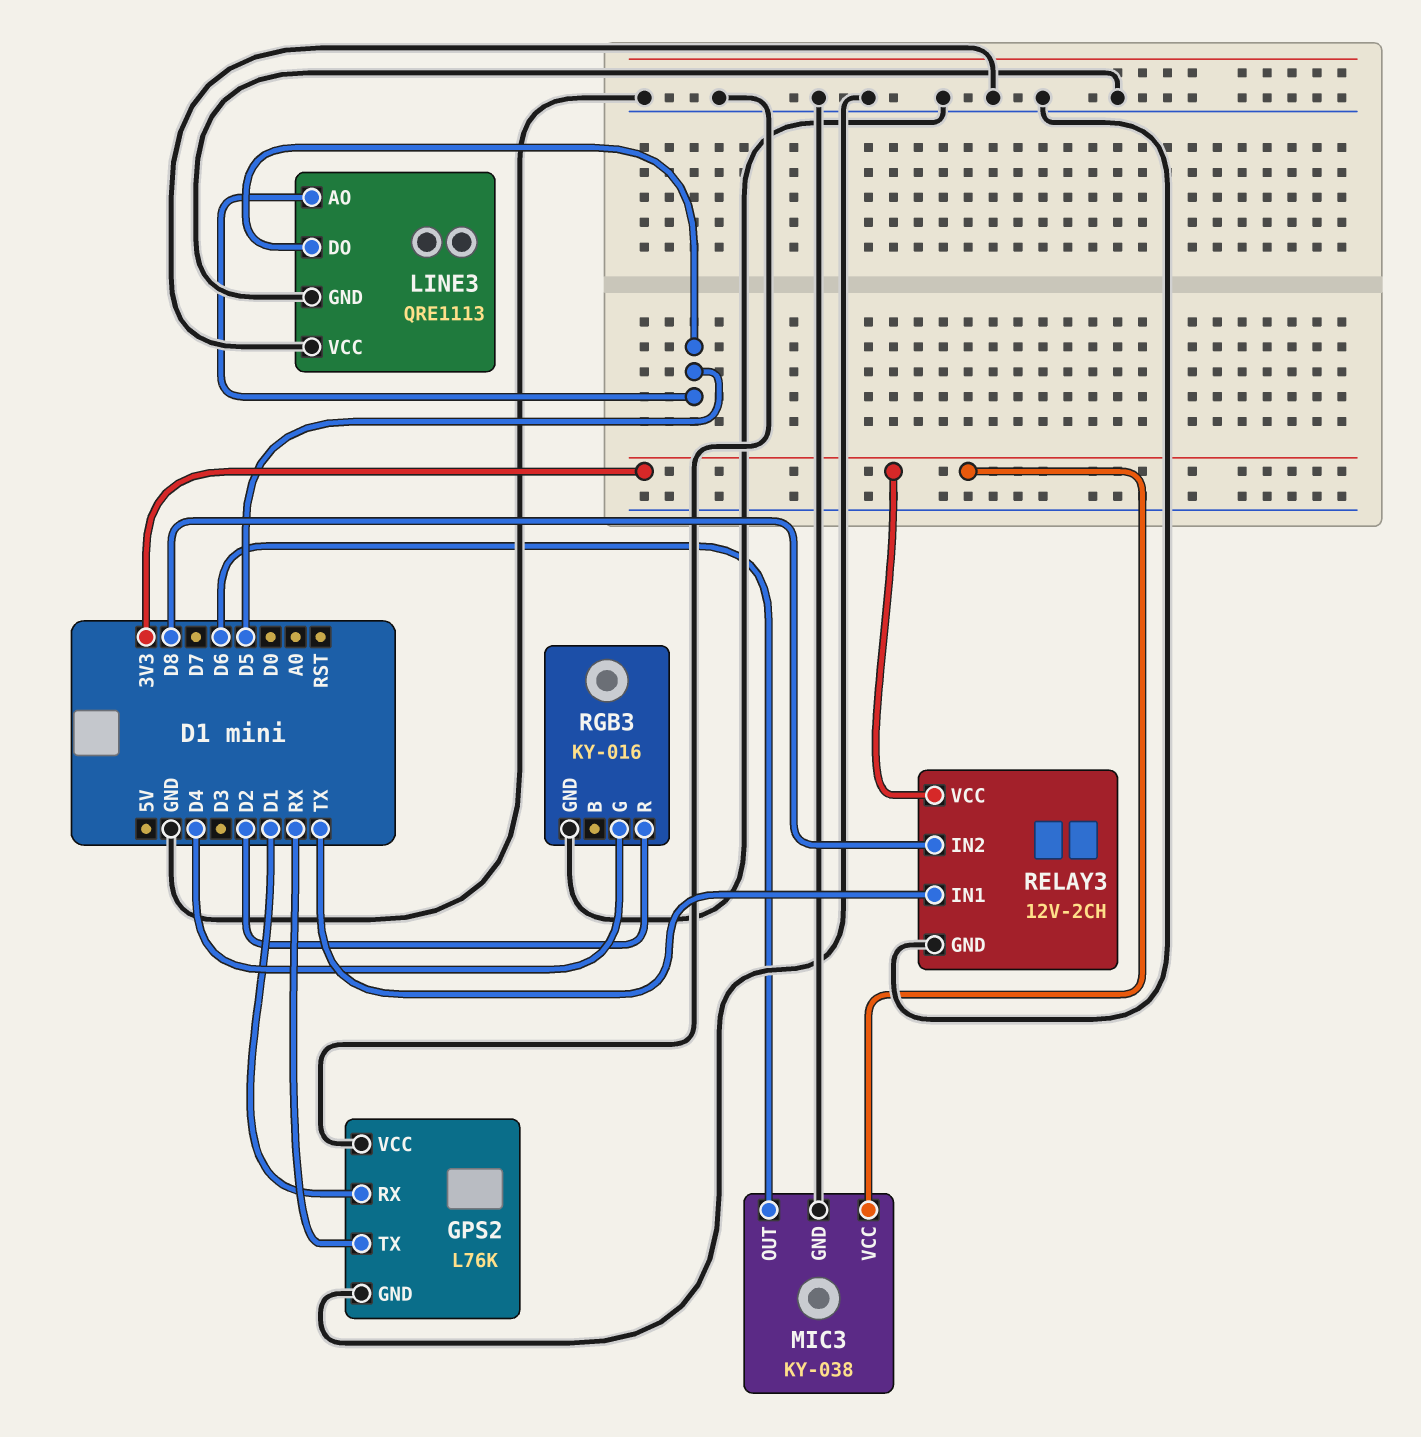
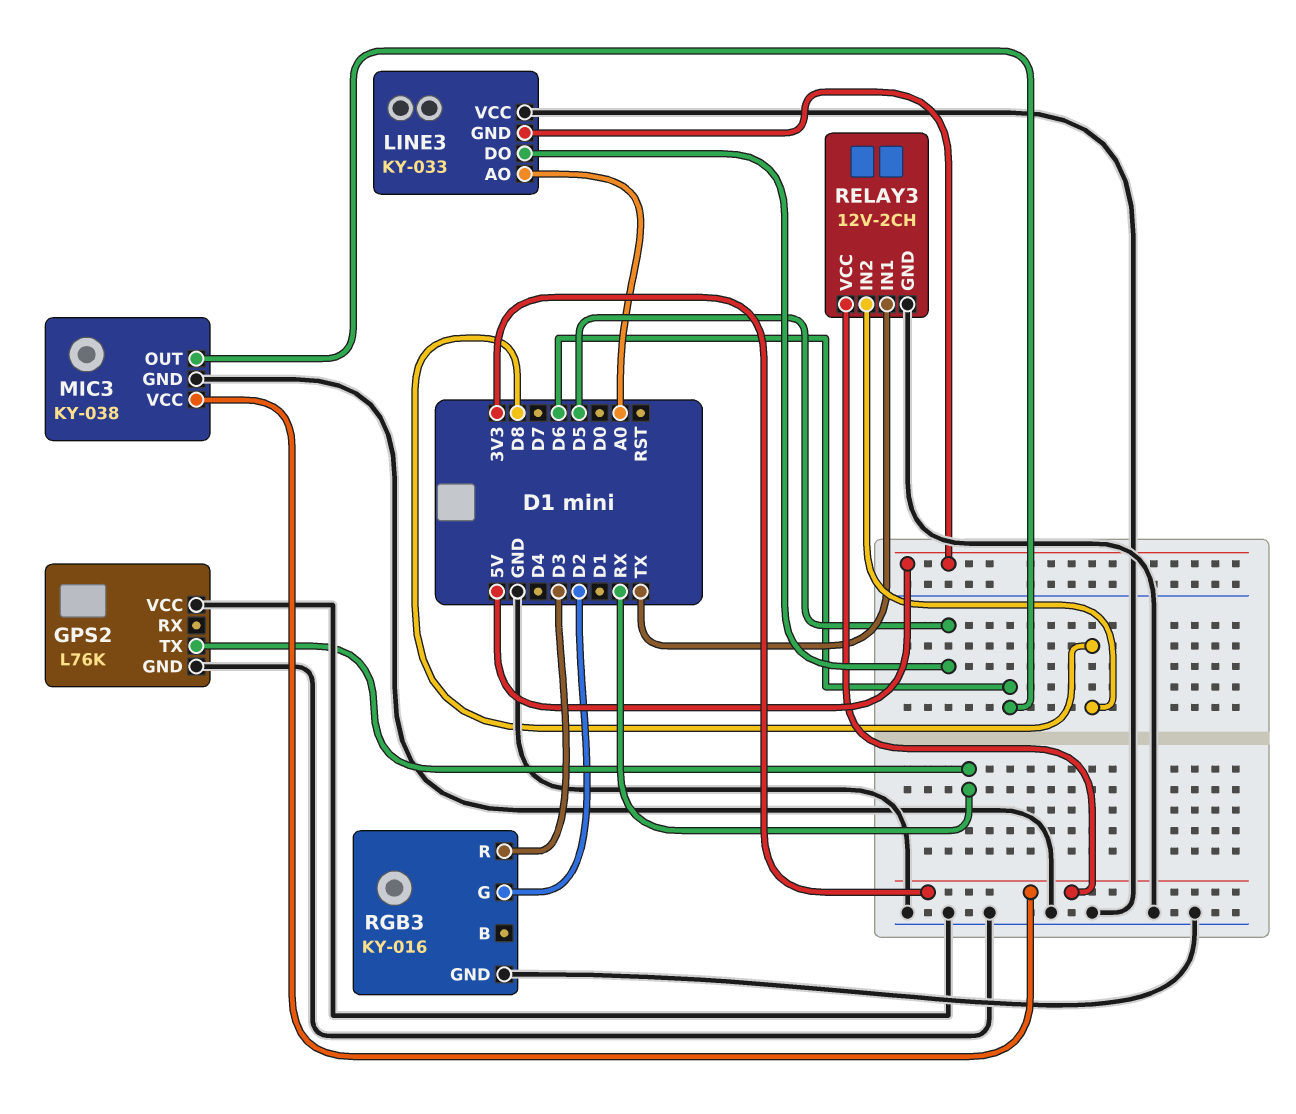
GPS2 pin RX: D1 -> none
LINE3: QRE1113 -> KY-033
LINE3 pin AO: D5 -> A0
LINE3 pin GND: GND -> 5V
RGB3 pin G: D4 -> D2
RGB3 pin R: D2 -> D3

